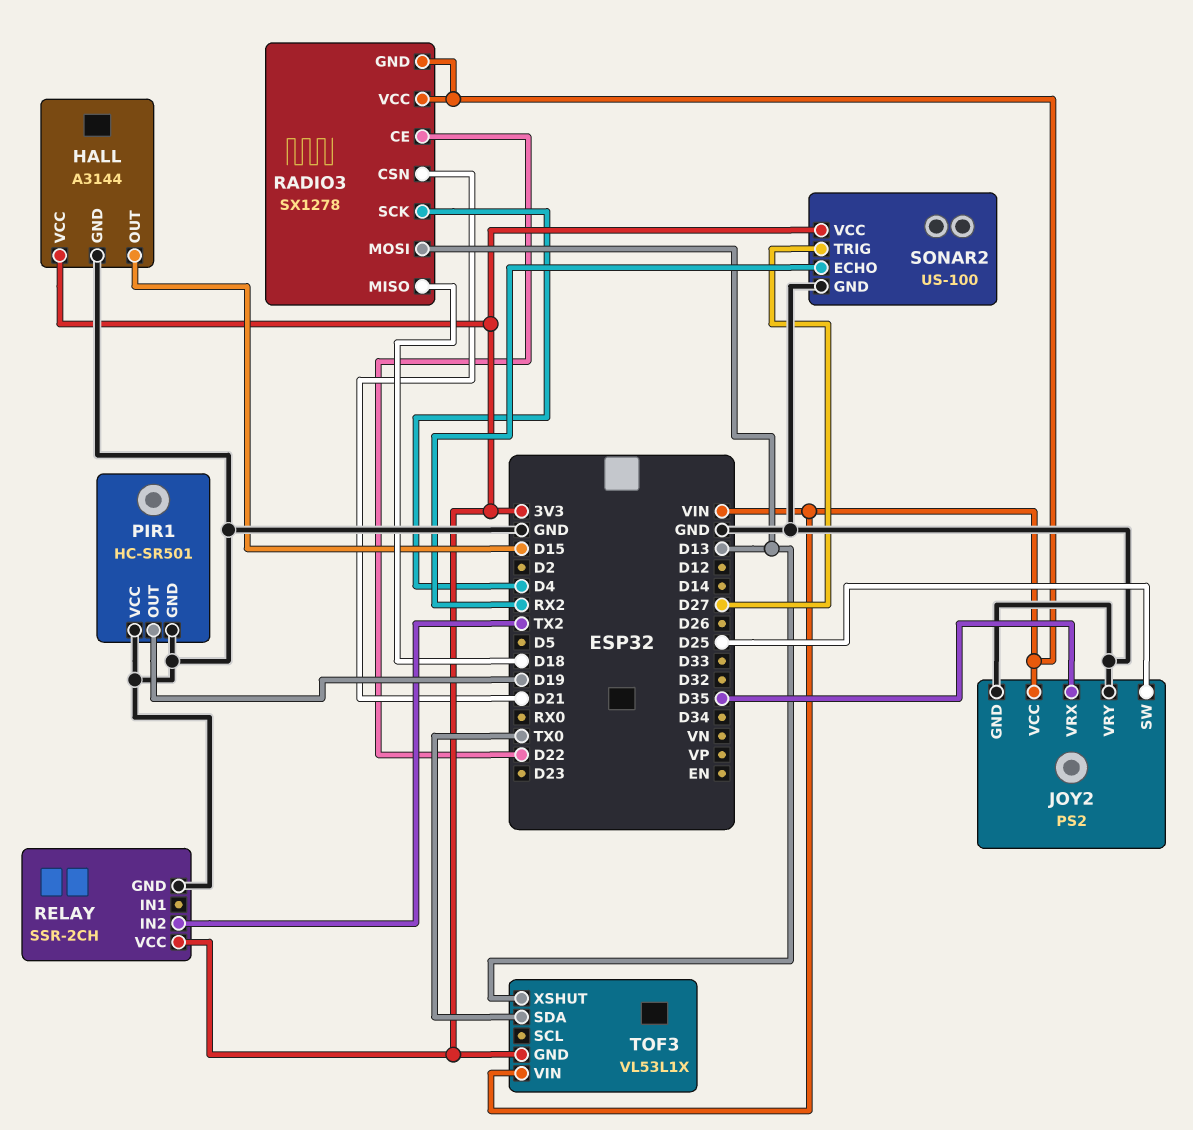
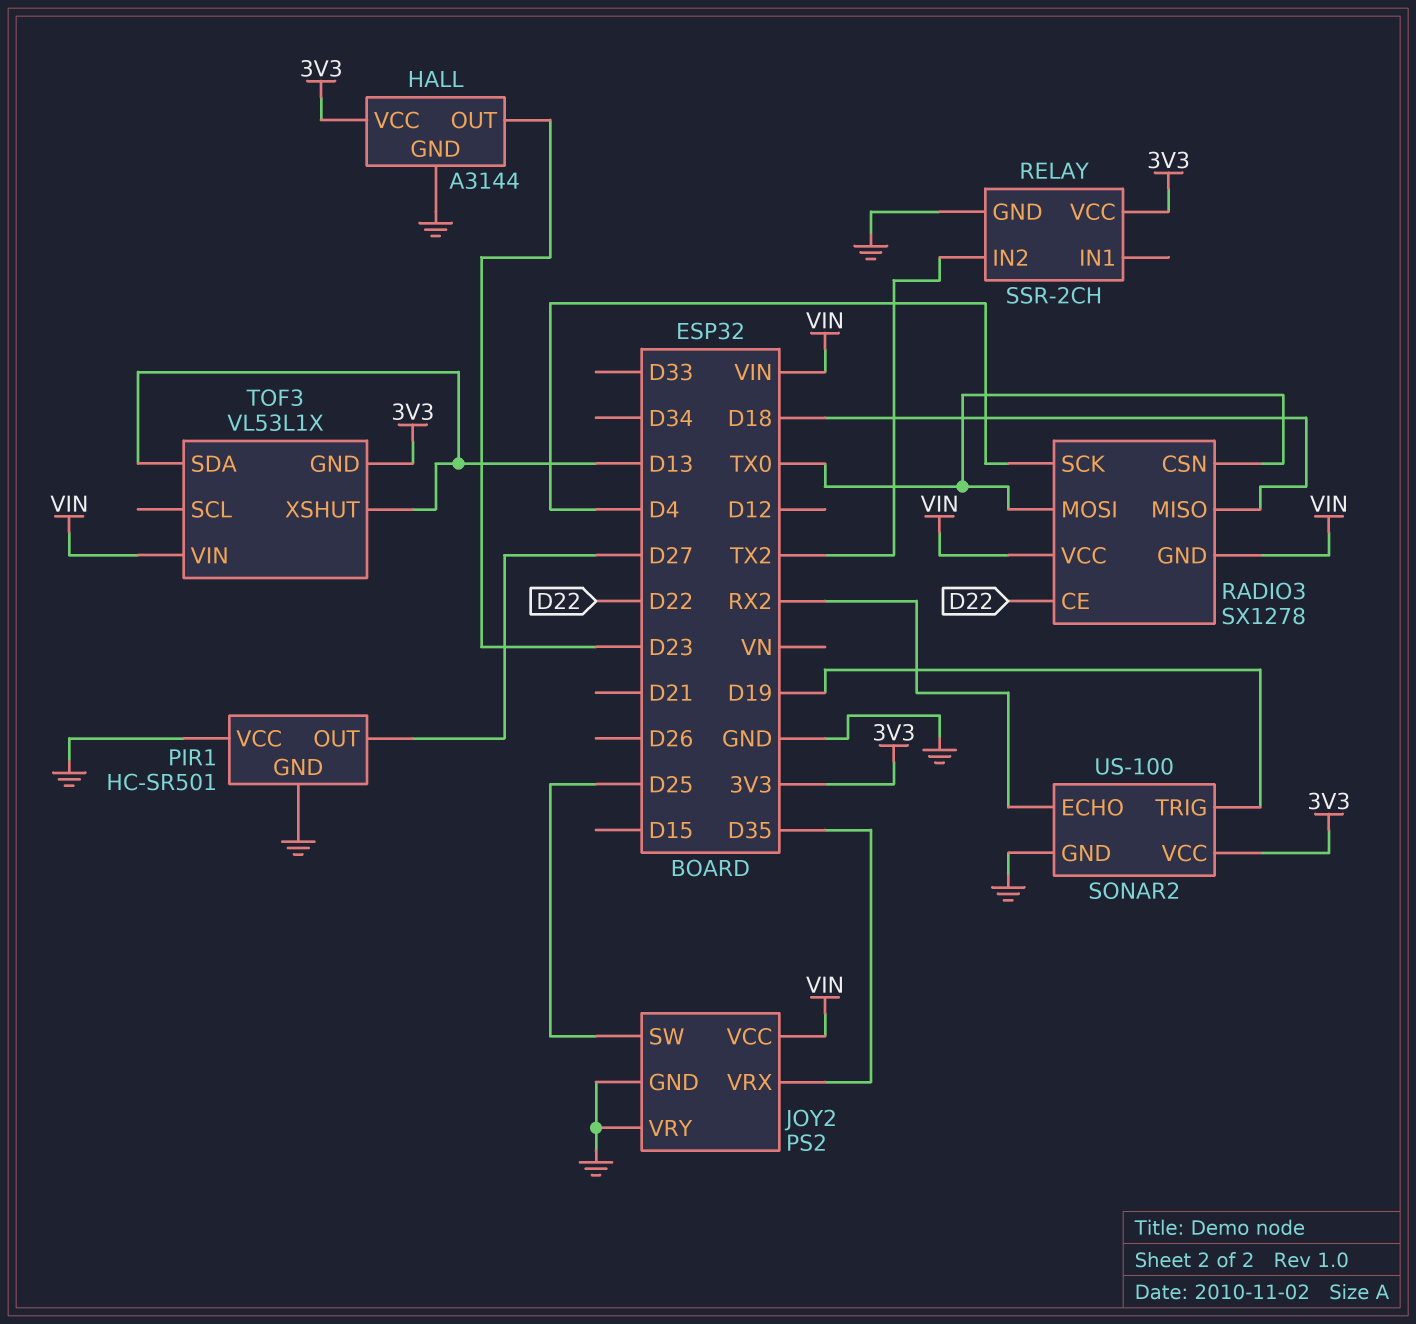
HALL pin OUT: D15 -> D23
PIR1 pin OUT: D19 -> D27
RADIO3 pin CSN: D21 -> TX0
RADIO3 pin MOSI: D13 -> TX0
SONAR2 pin TRIG: D27 -> D19
TOF3 pin SDA: TX0 -> D13

